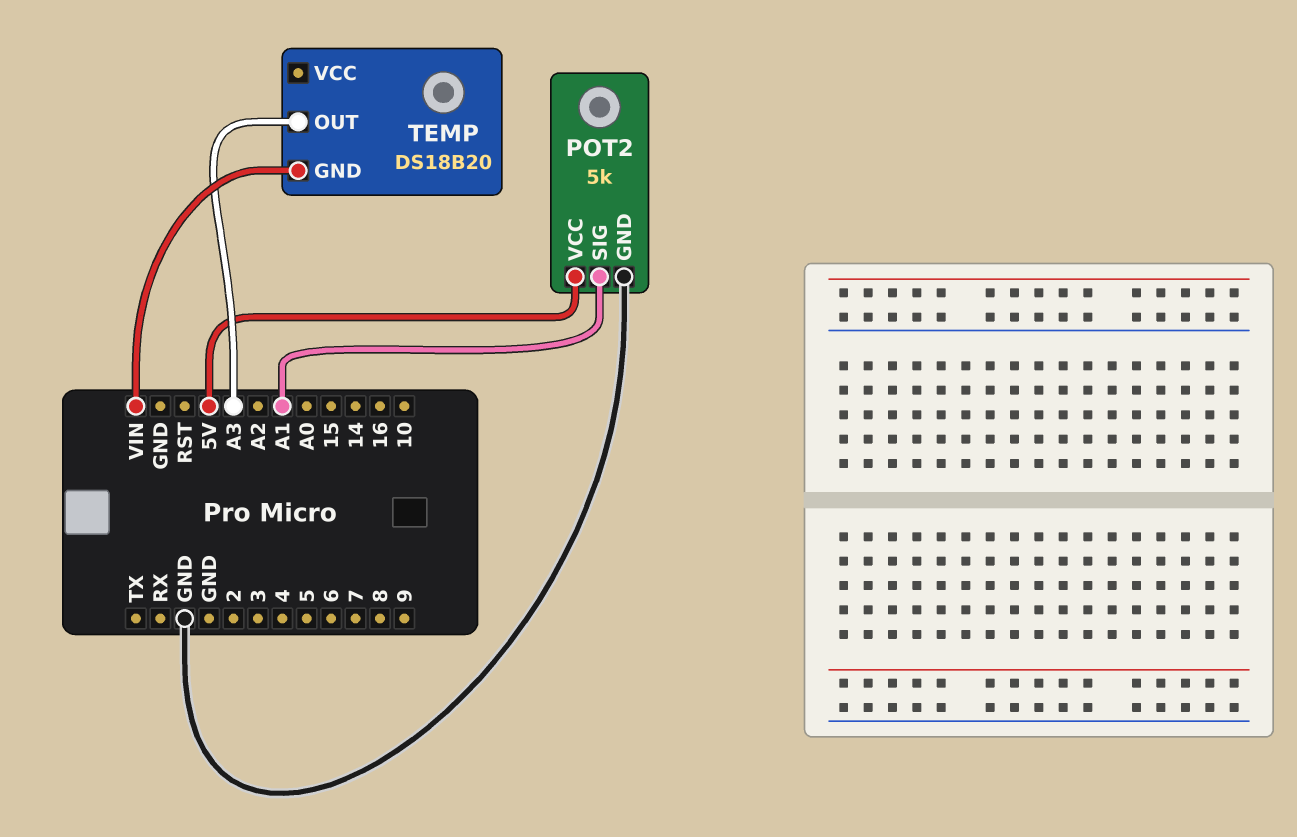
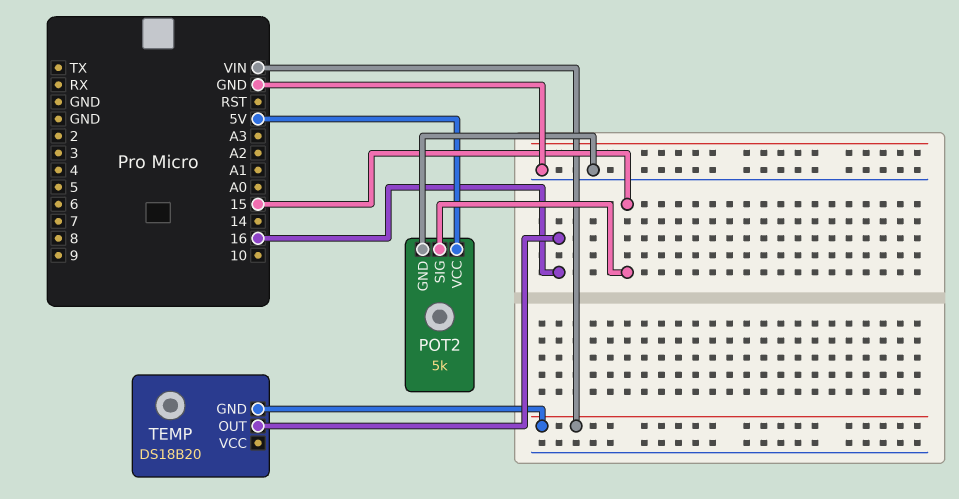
POT2 pin SIG: A1 -> 15
TEMP pin OUT: A3 -> 16

